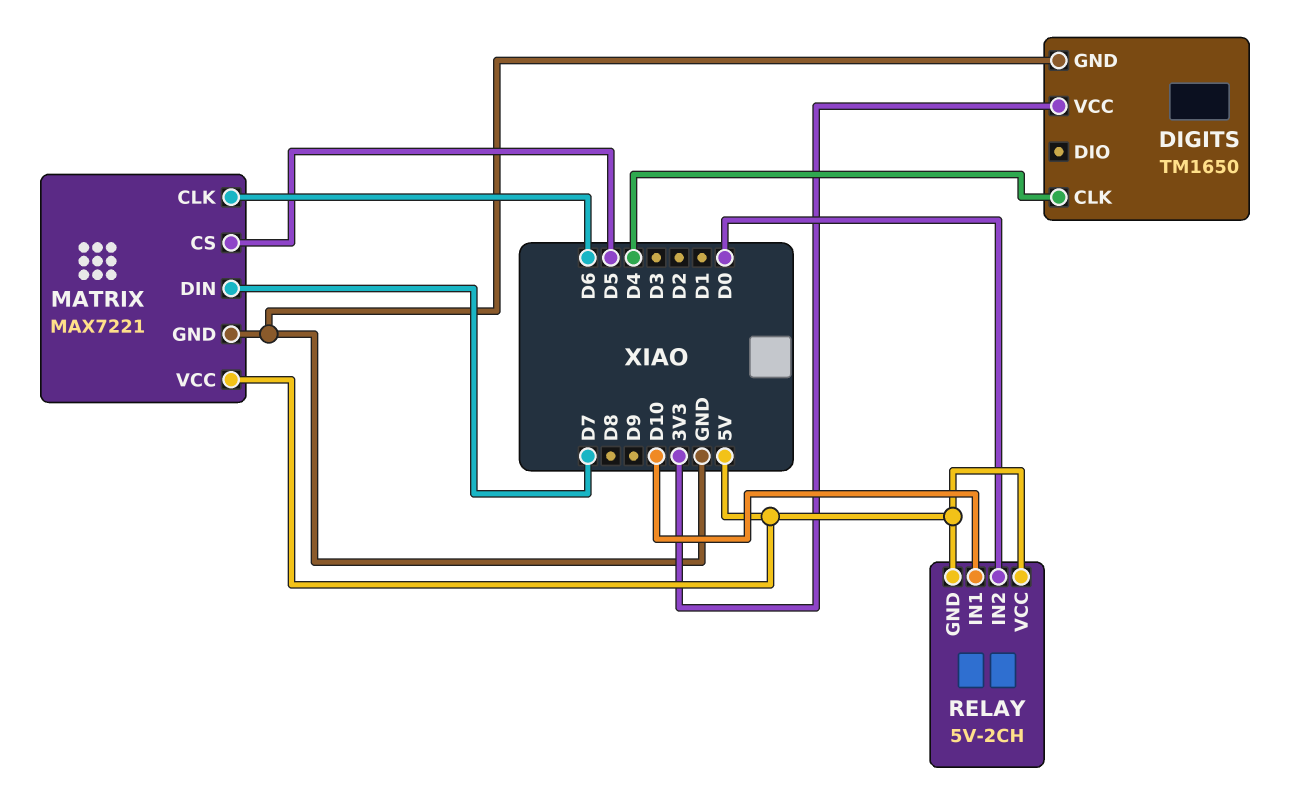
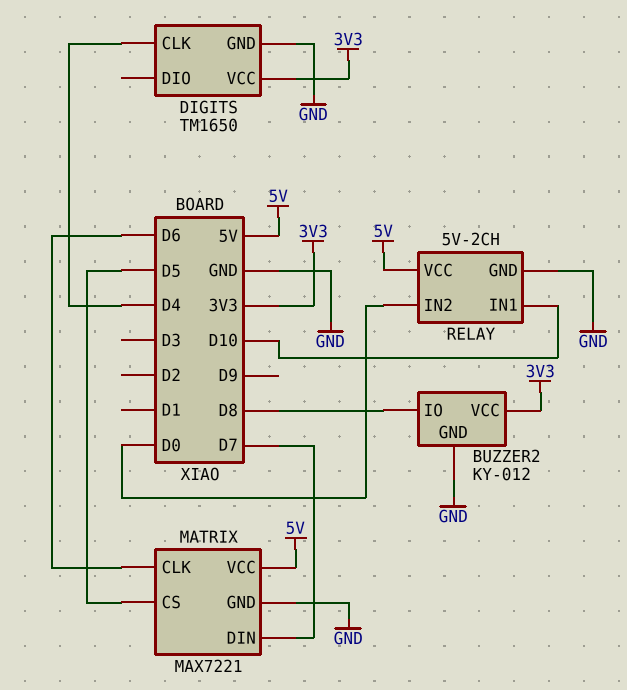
BUZZER2: none -> KY-012
BUZZER2 pin GND: none -> GND
BUZZER2 pin IO: none -> D8
BUZZER2 pin VCC: none -> 3V3
RELAY pin GND: 5V -> GND

